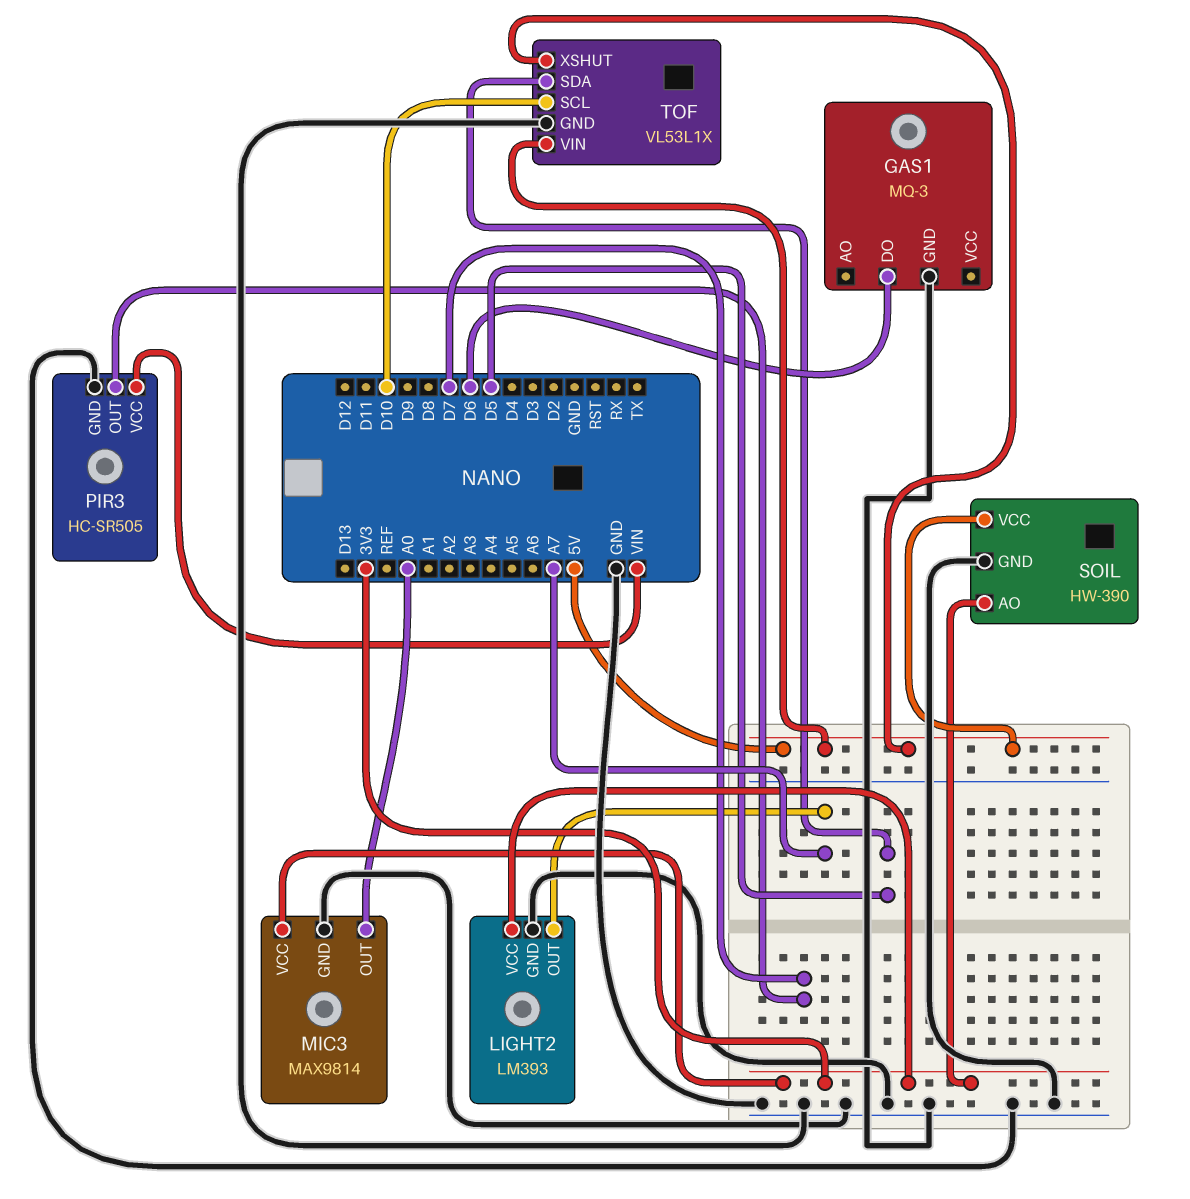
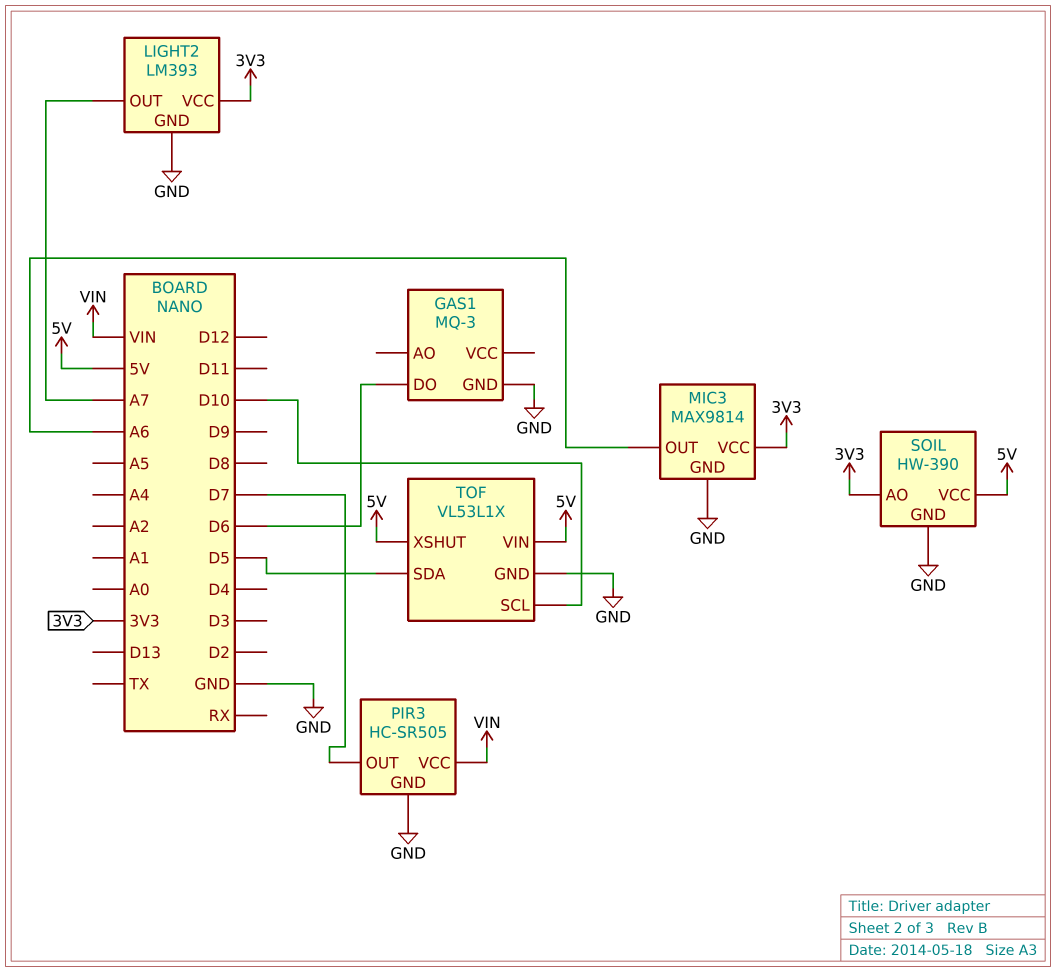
MIC3 pin OUT: A0 -> A6

